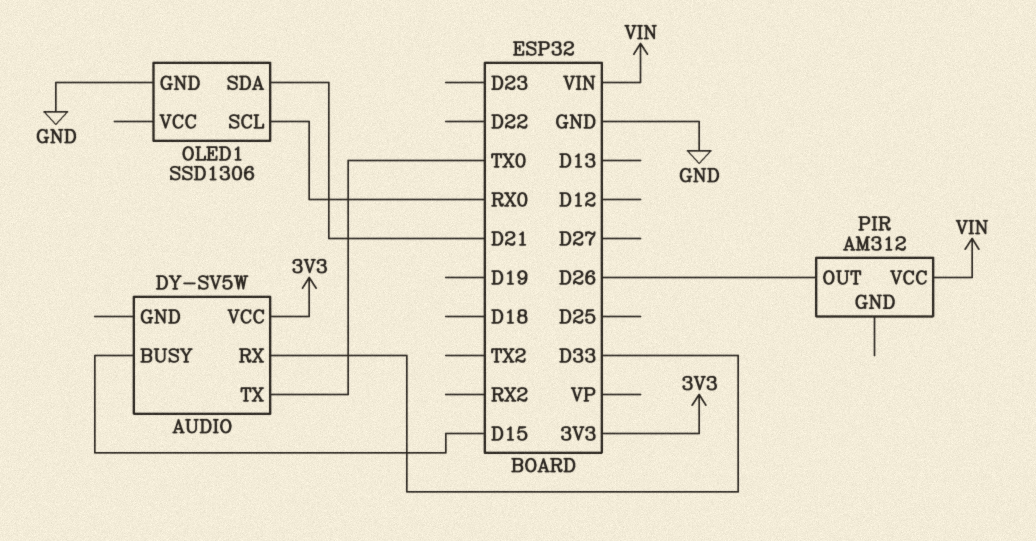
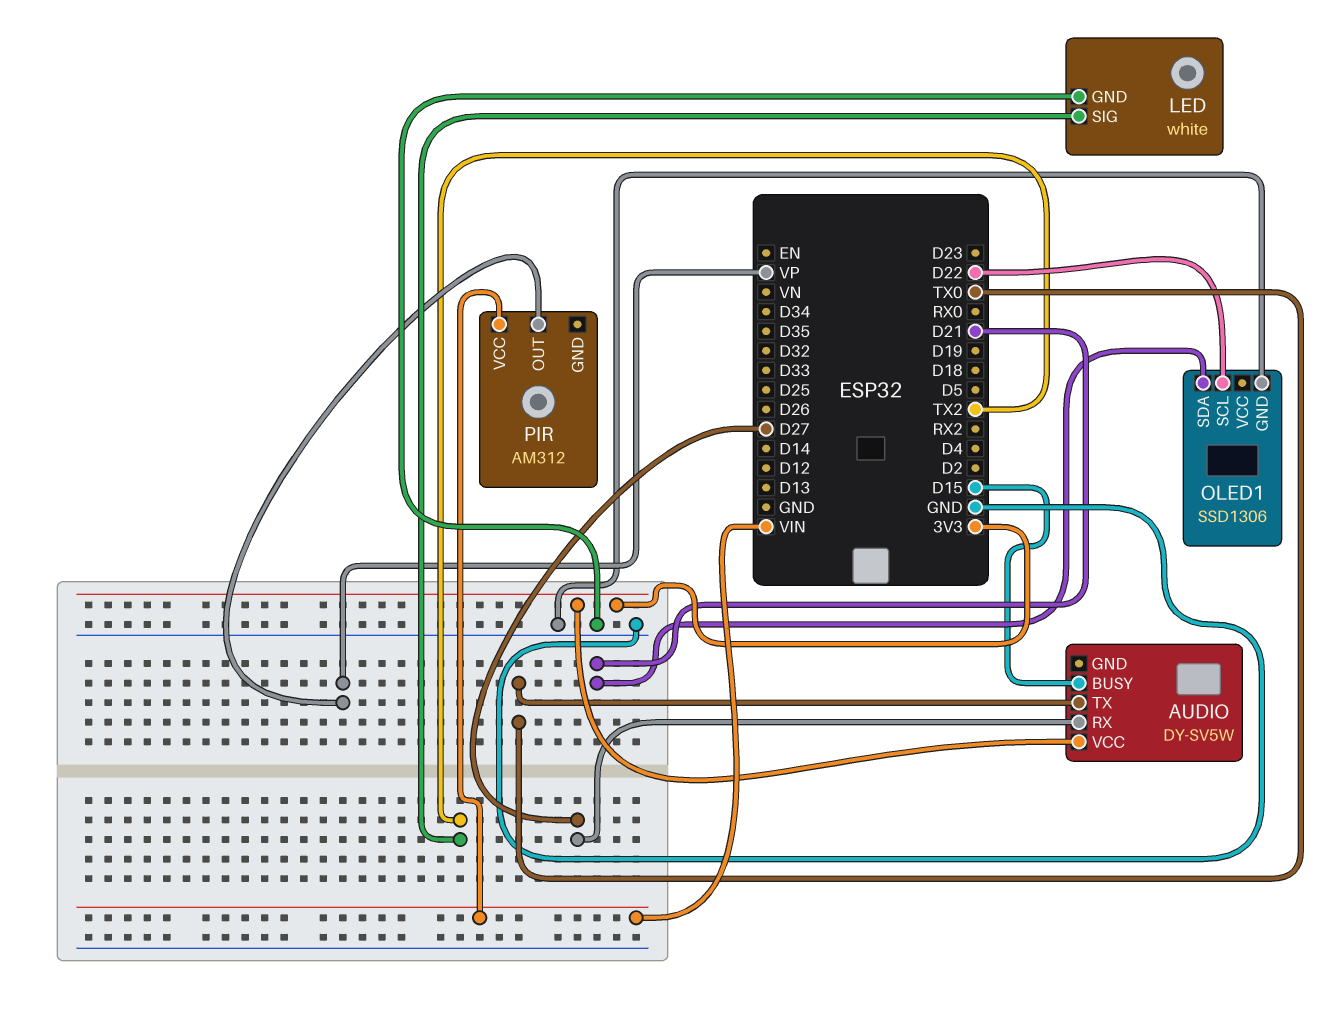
AUDIO pin RX: D33 -> D27
LED: none -> white
LED pin GND: none -> GND
LED pin SIG: none -> TX2
OLED1 pin SCL: RX0 -> D22
PIR pin OUT: D26 -> VP

